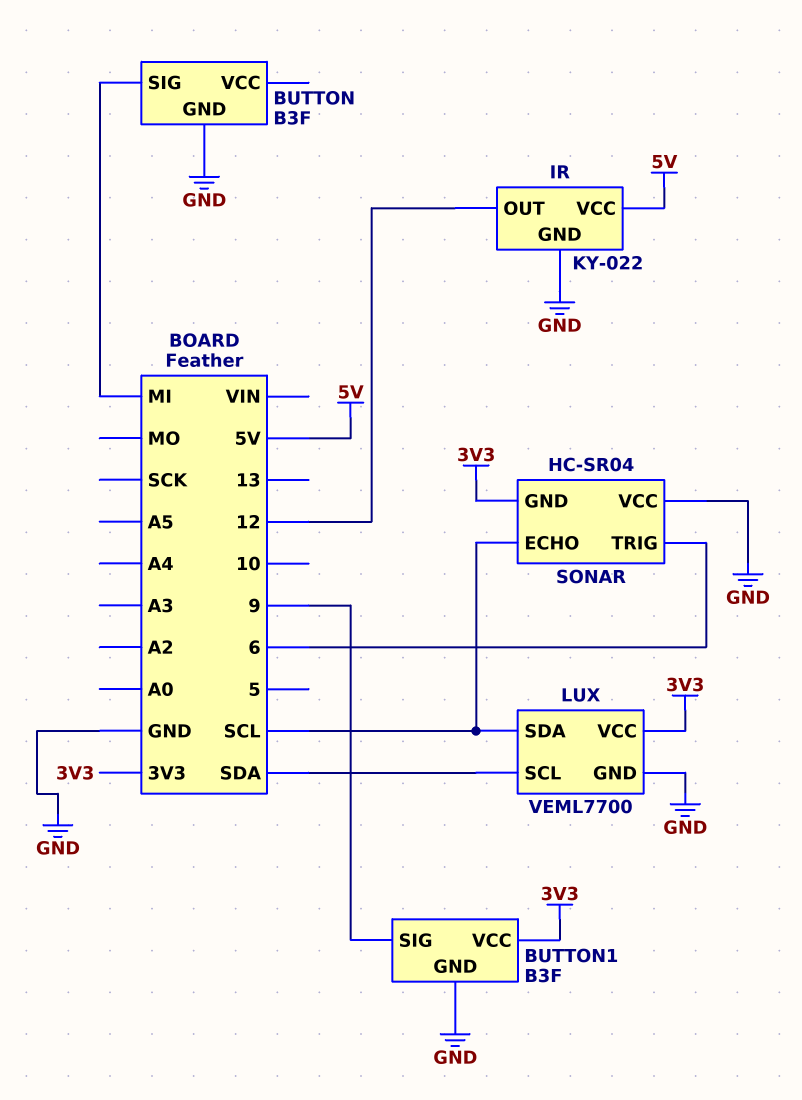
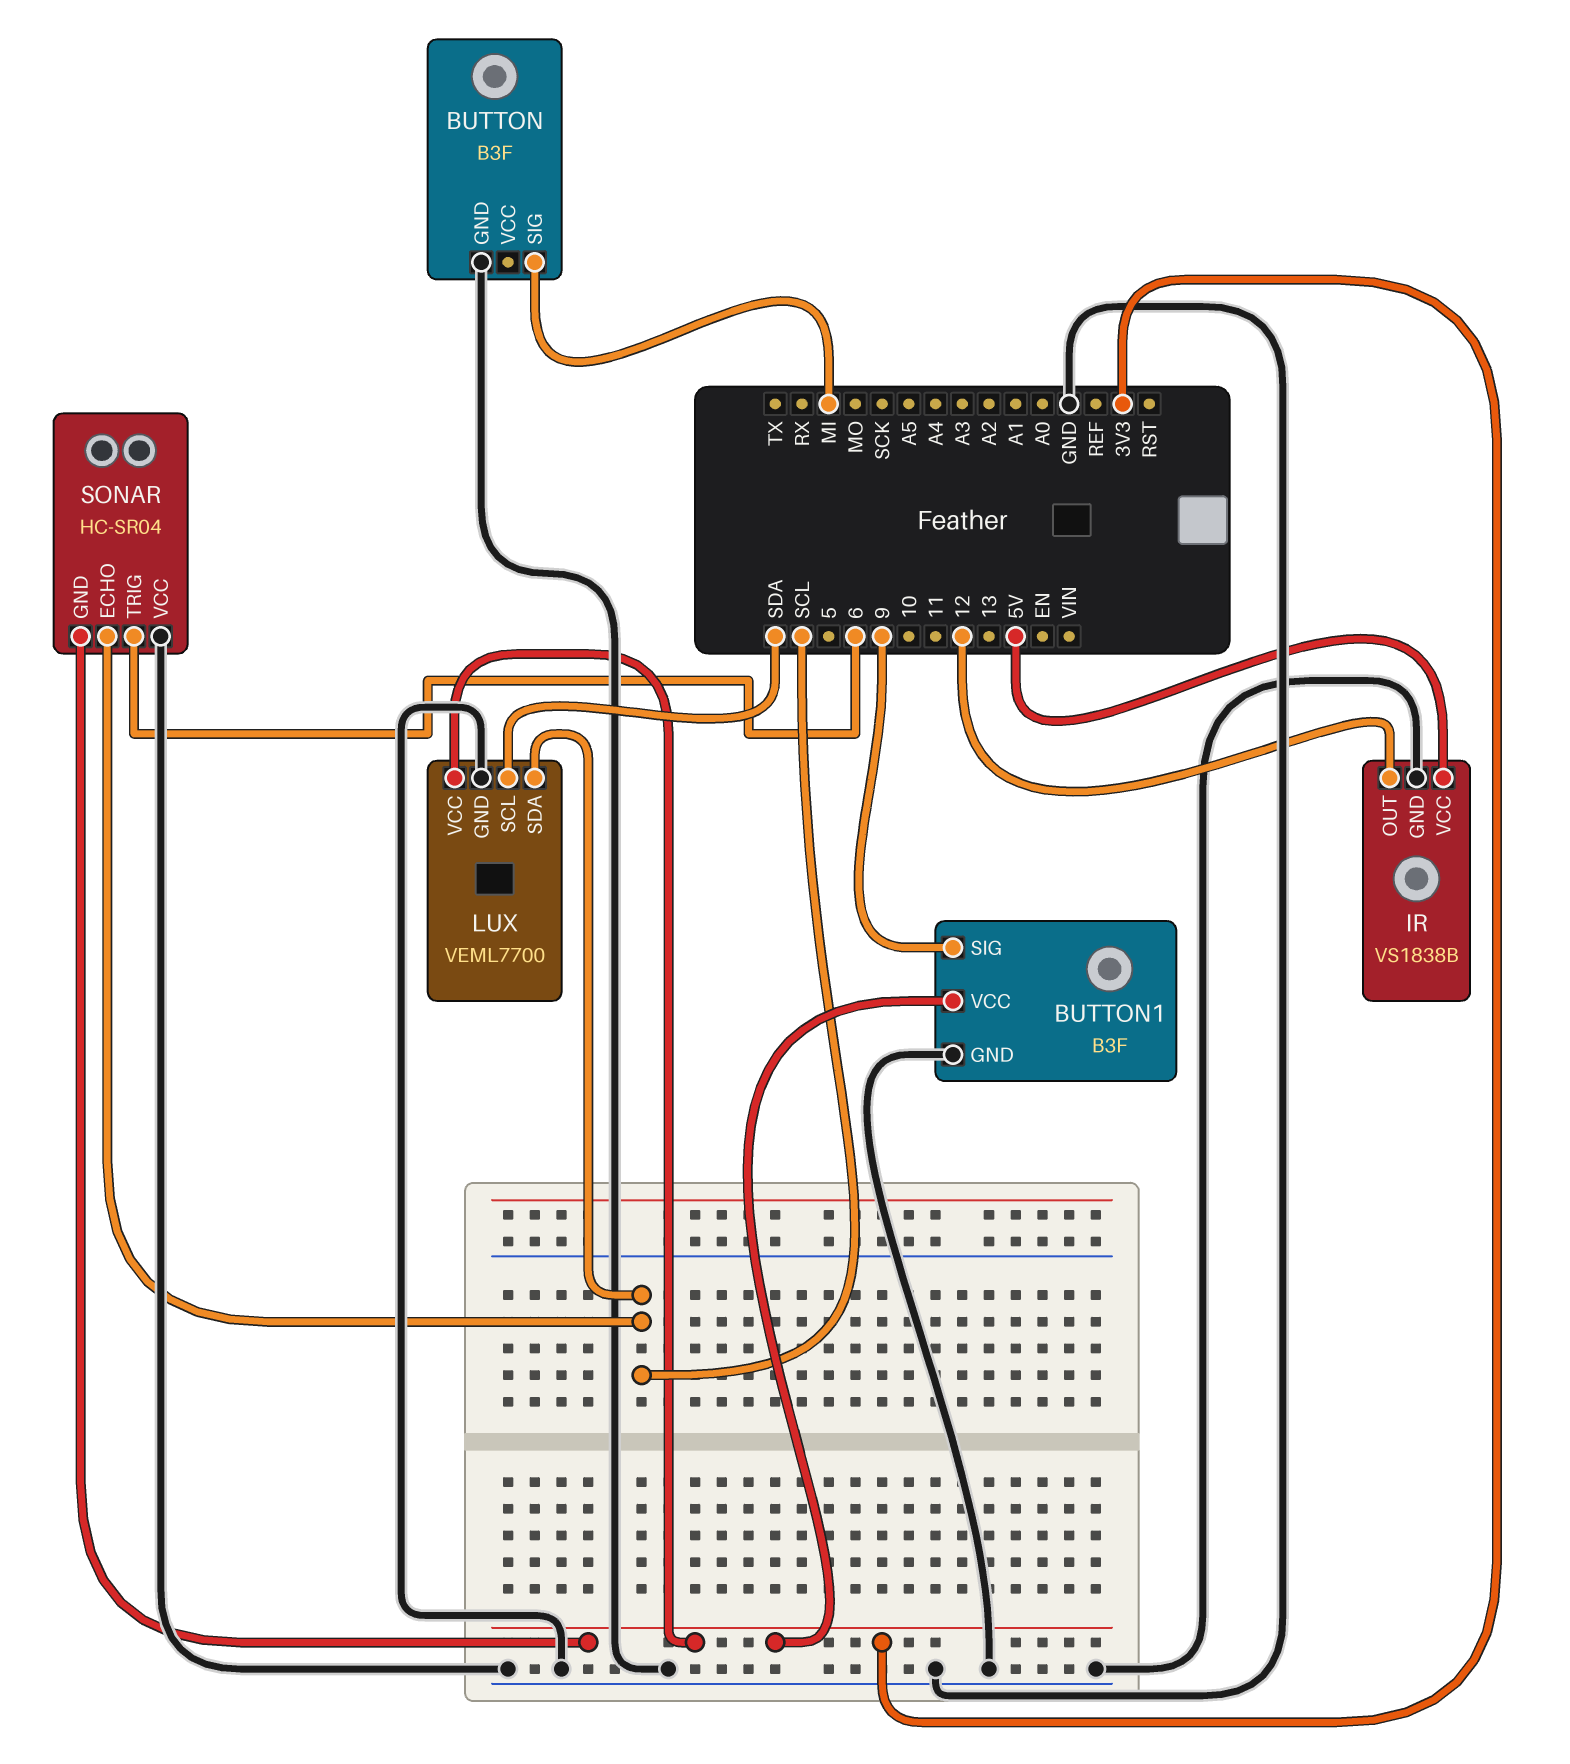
IR: KY-022 -> VS1838B

